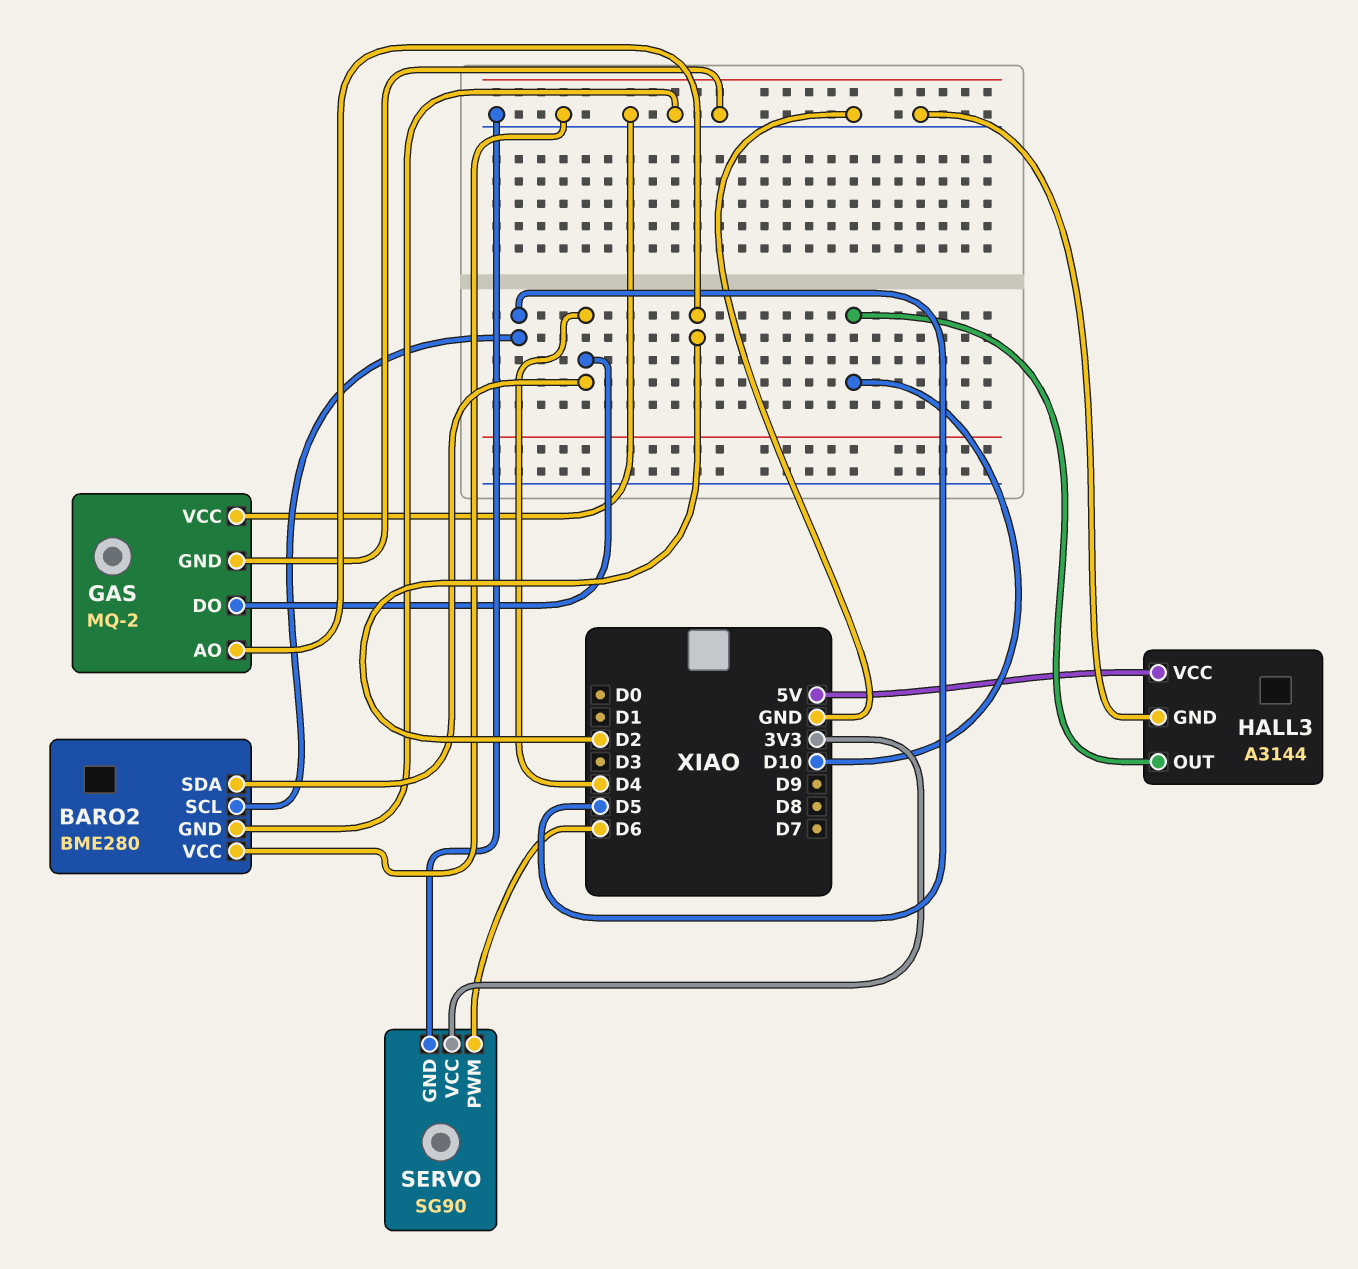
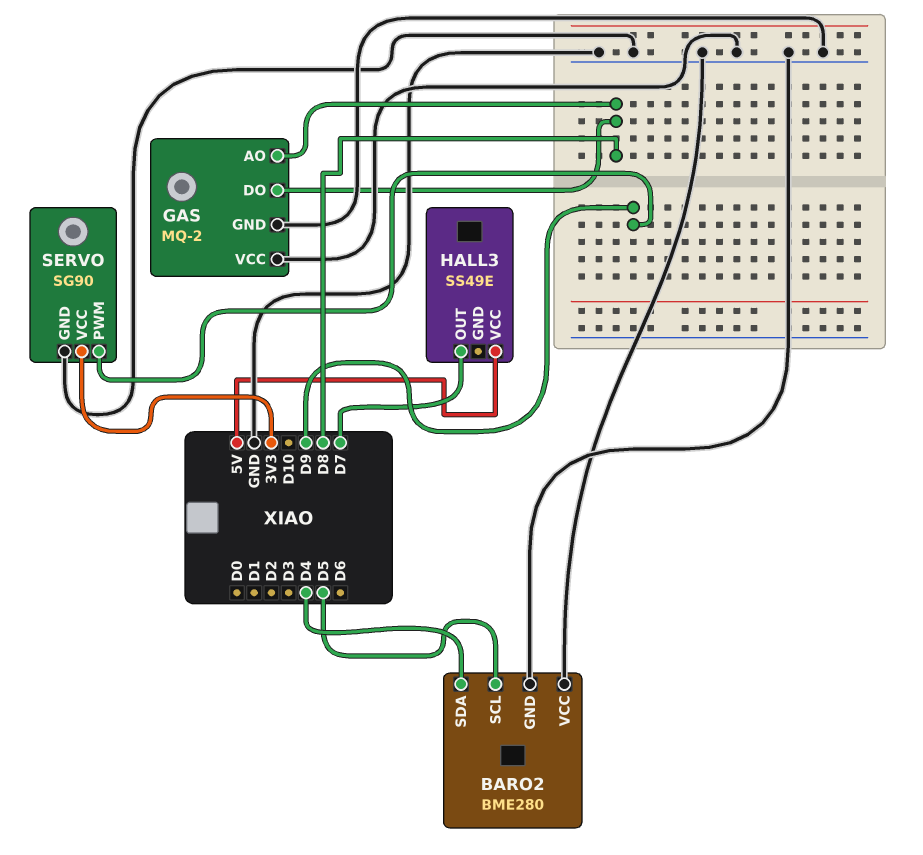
GAS pin AO: D2 -> D8
GAS pin DO: D4 -> D8
HALL3: A3144 -> SS49E
HALL3 pin GND: GND -> none
HALL3 pin OUT: D10 -> D7
SERVO pin PWM: D6 -> D9

